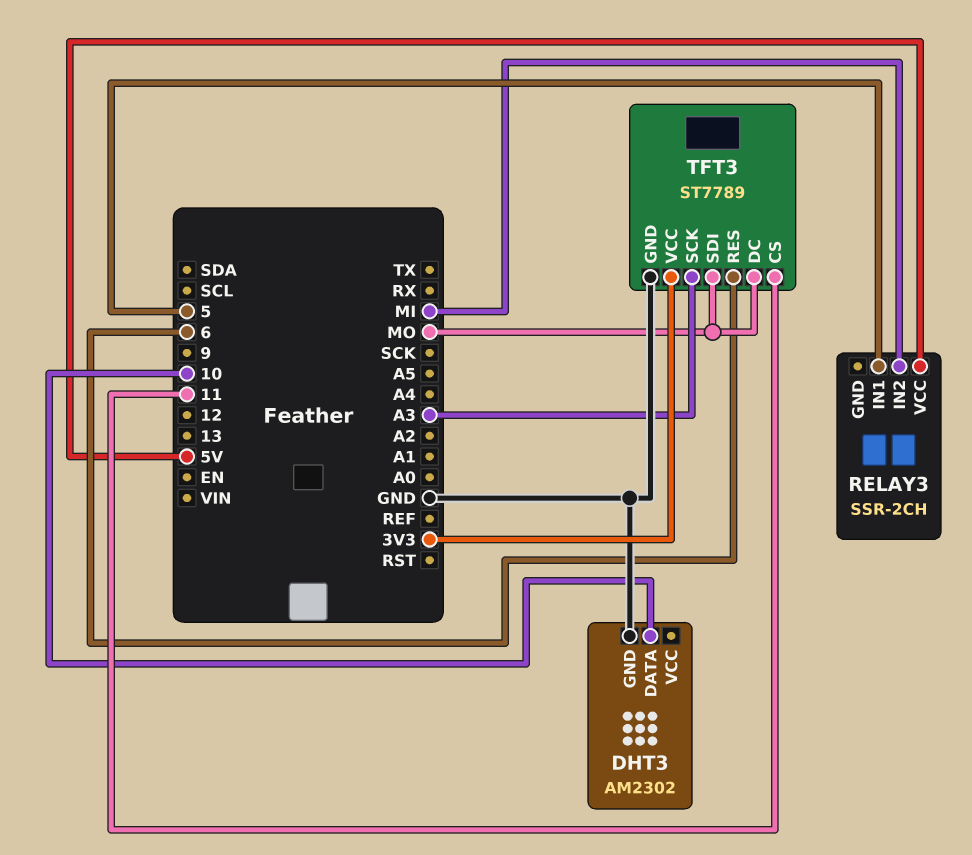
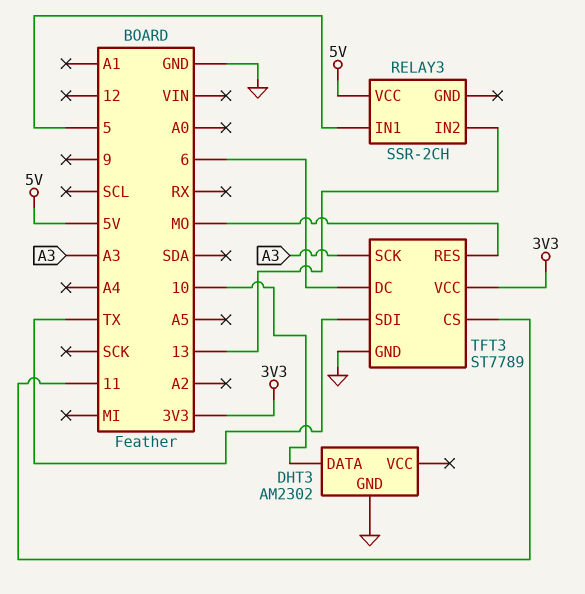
RELAY3 pin IN2: MI -> 13
TFT3 pin DC: MO -> 6
TFT3 pin RES: 6 -> MO
TFT3 pin SDI: MO -> TX

